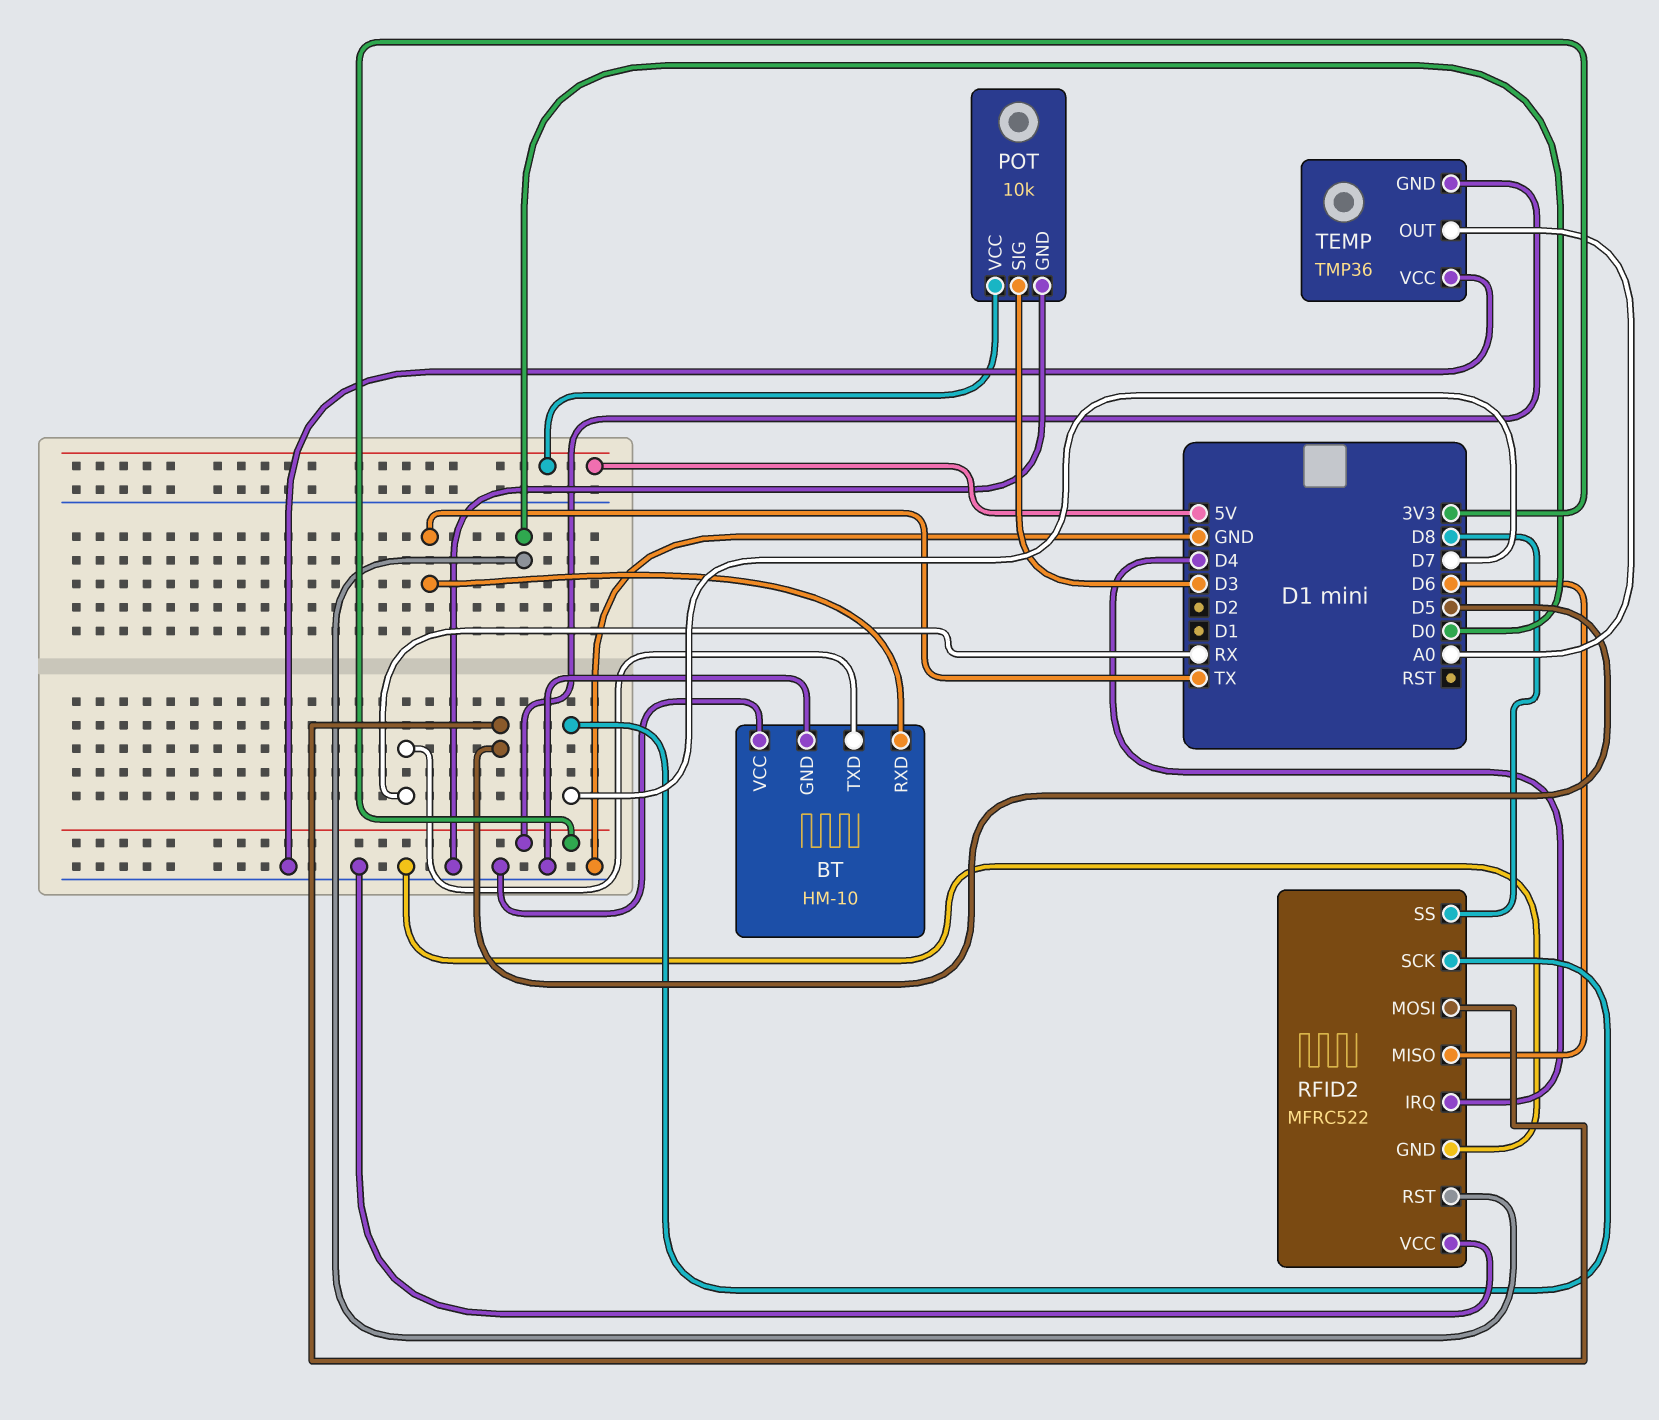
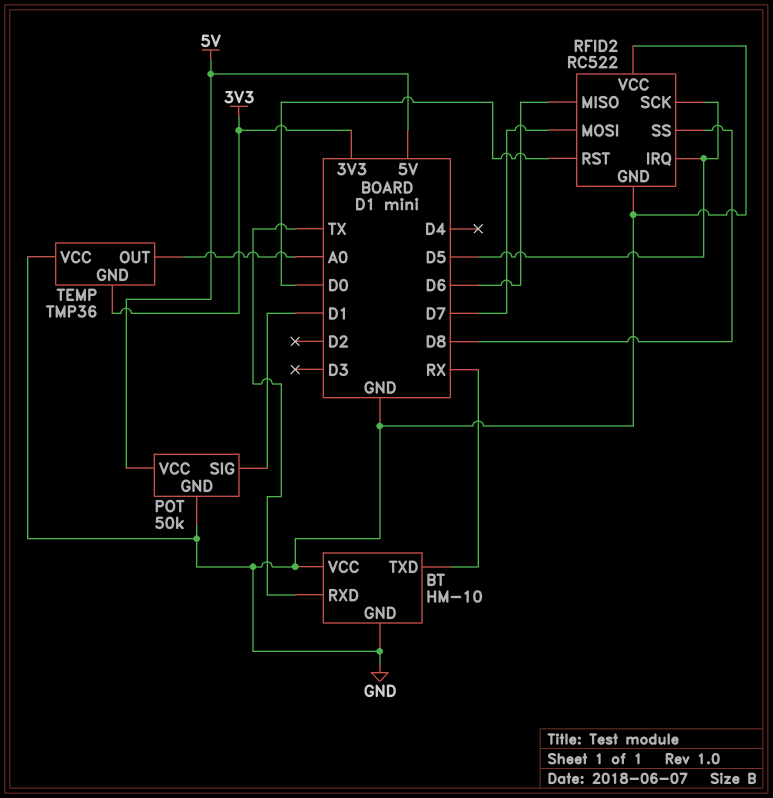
POT: 10k -> 50k
POT pin SIG: D3 -> D1
RFID2: MFRC522 -> RC522
RFID2 pin IRQ: D4 -> D5
RFID2 pin MOSI: D5 -> D7
RFID2 pin SCK: D7 -> D5

